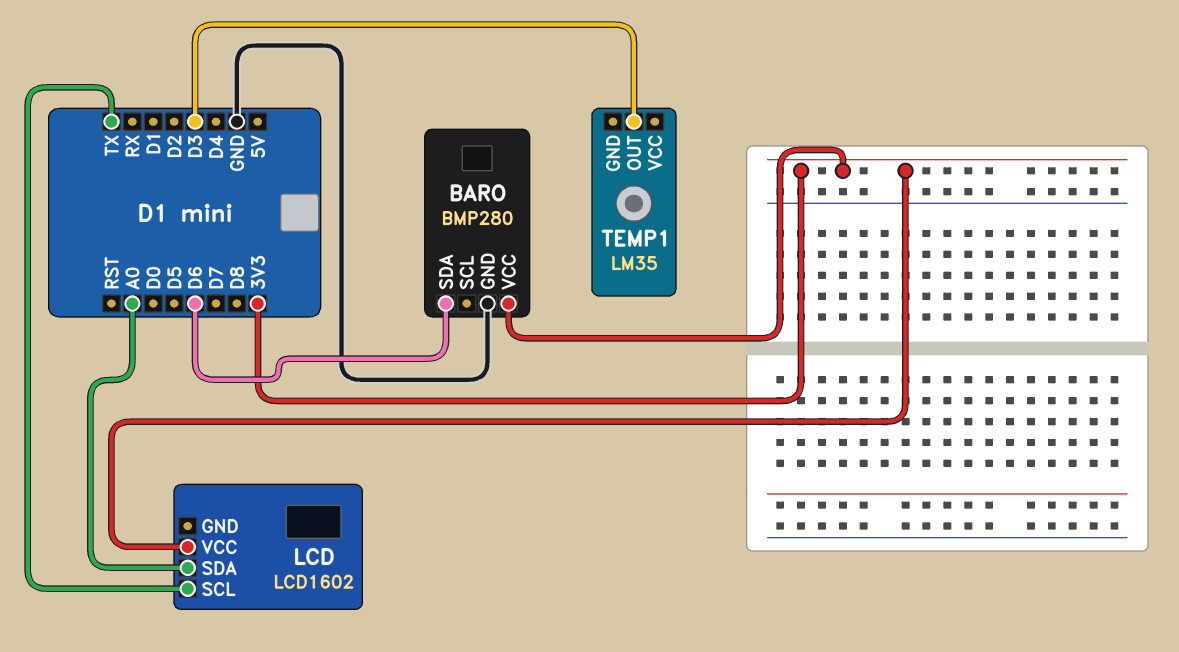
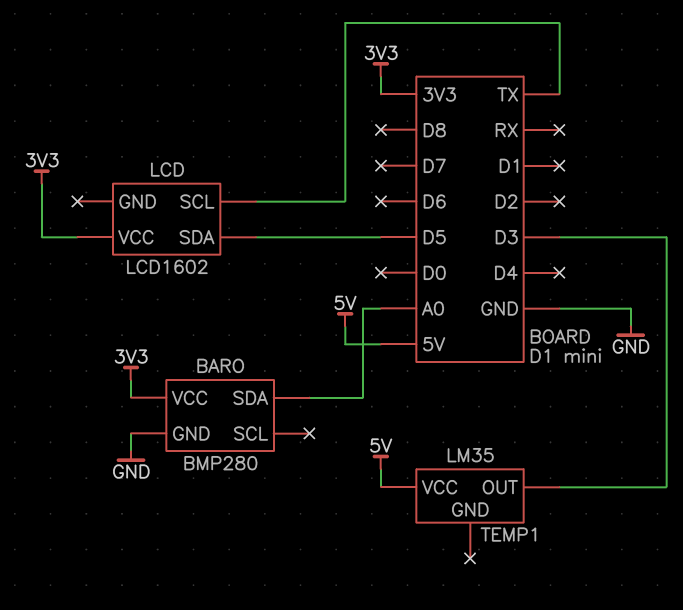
BARO pin SDA: D6 -> A0
LCD pin SDA: A0 -> D5
TEMP1 pin VCC: none -> 5V

